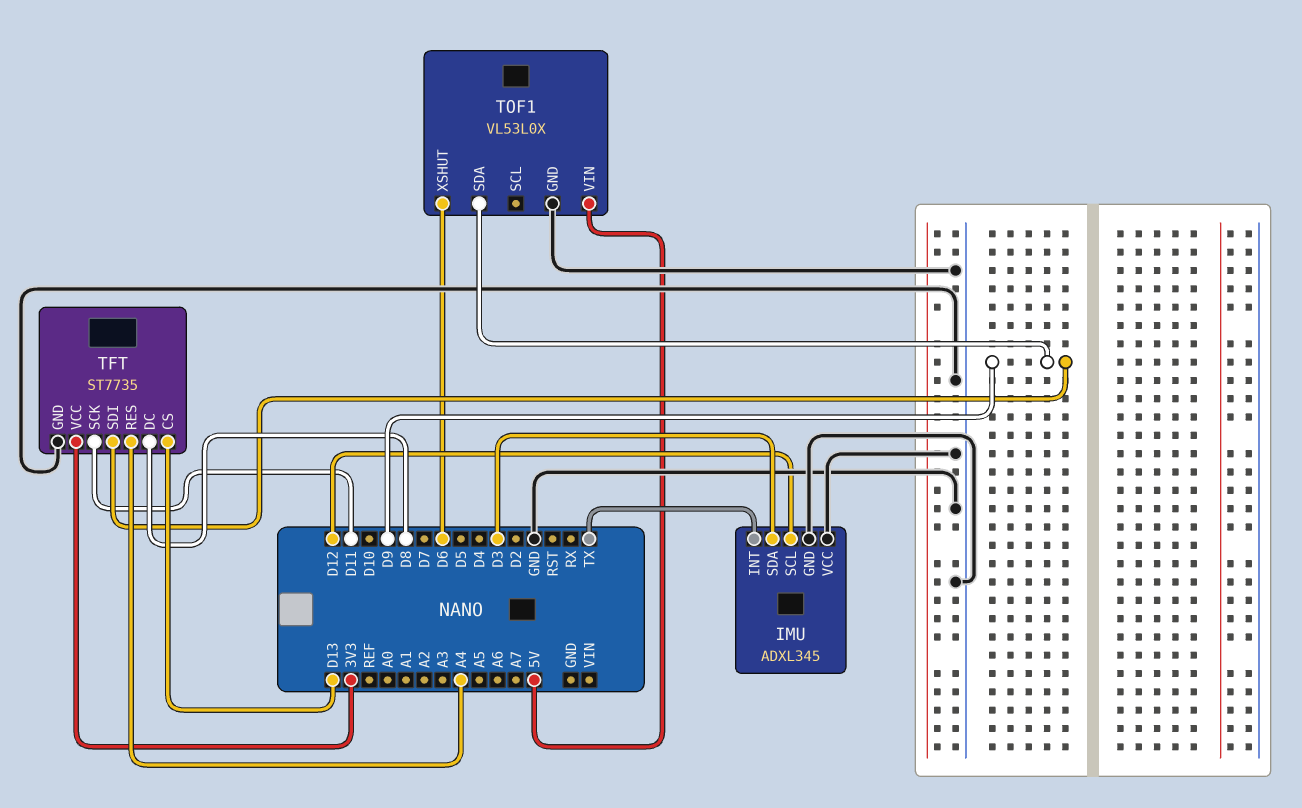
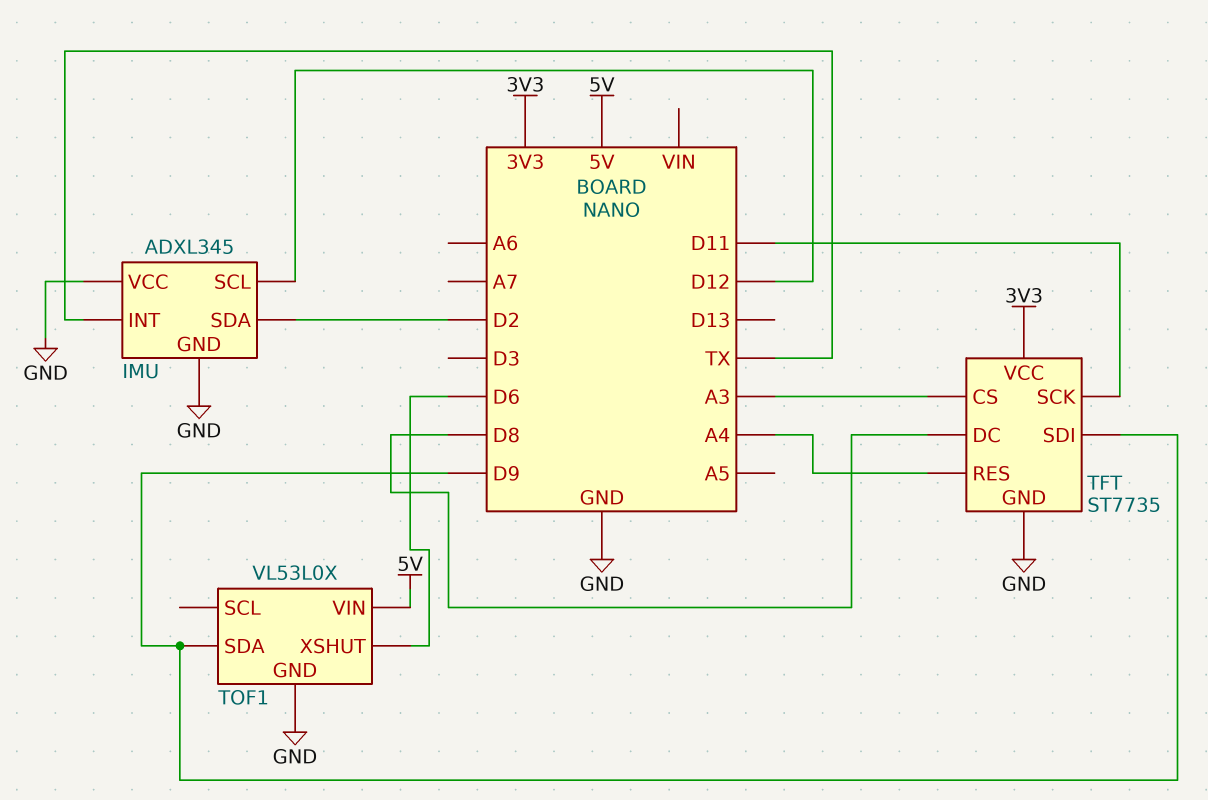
IMU pin SDA: D3 -> D2
TFT pin CS: D13 -> A3

